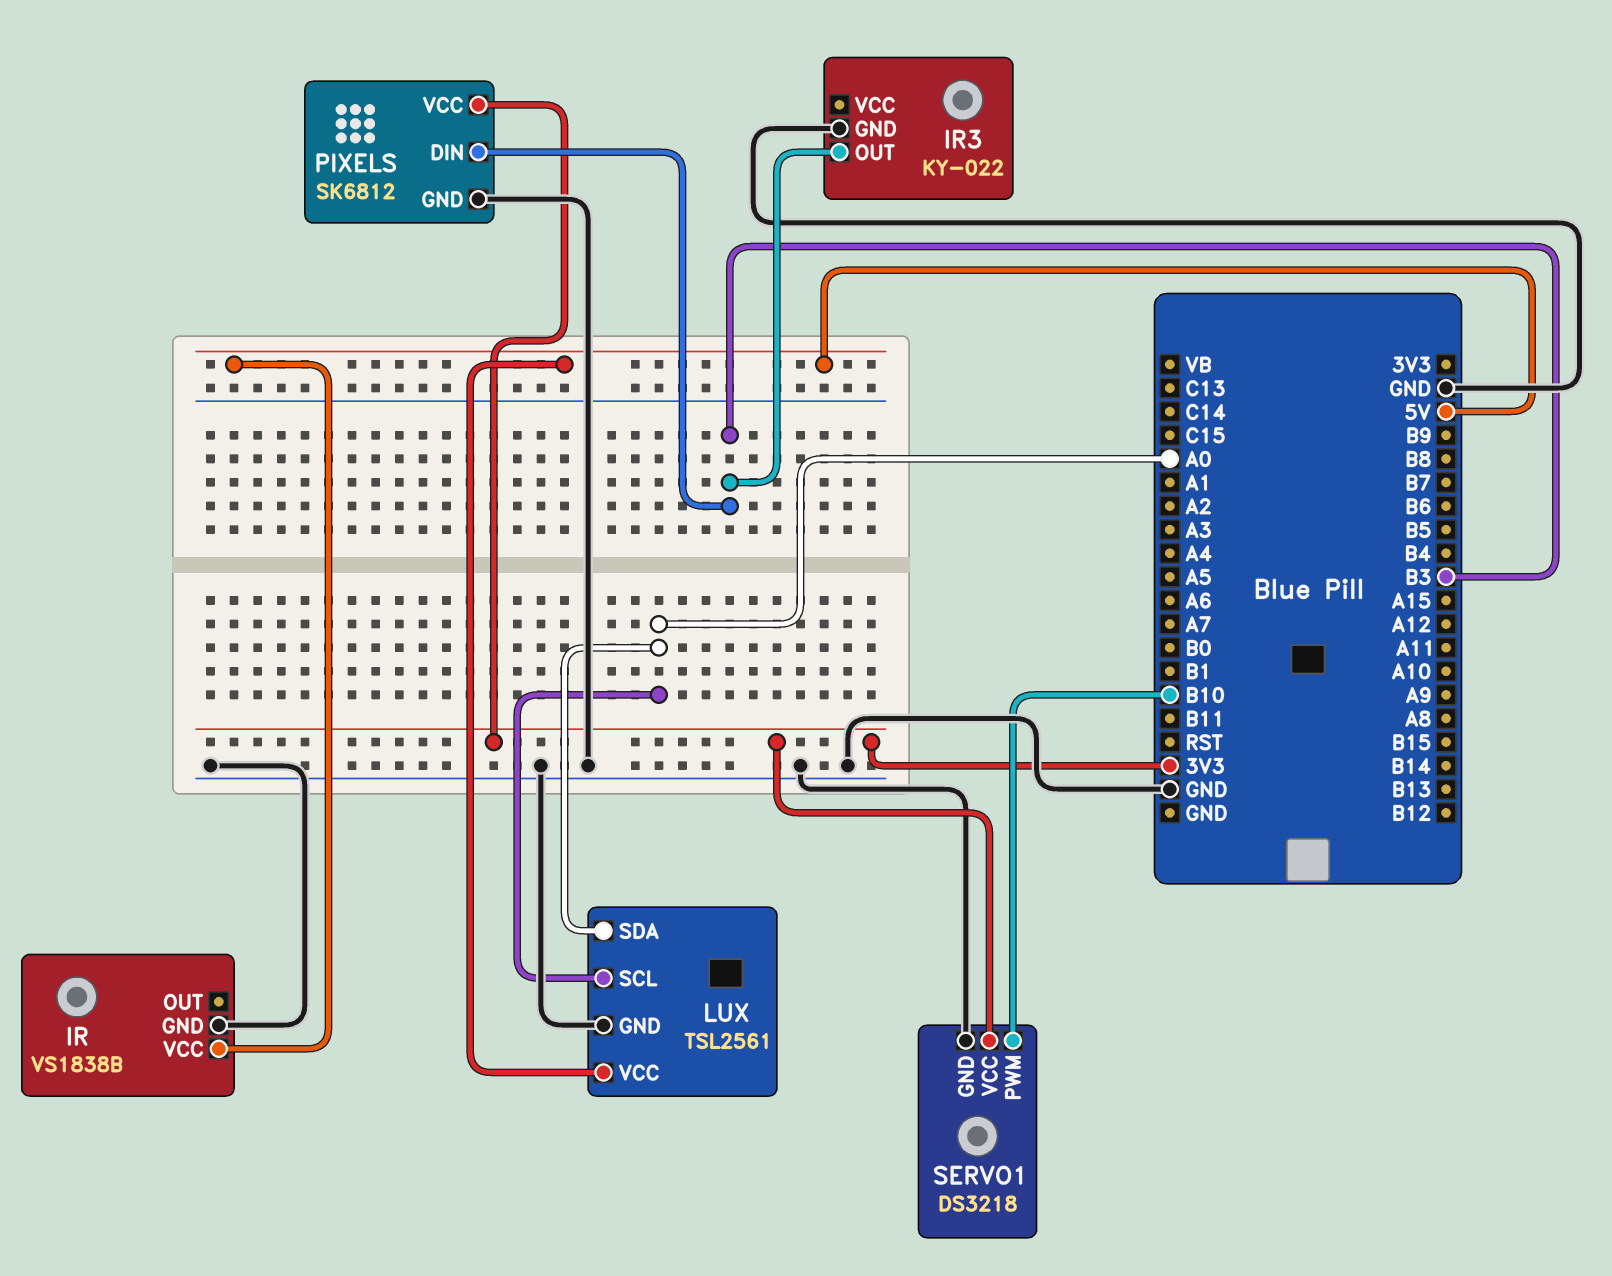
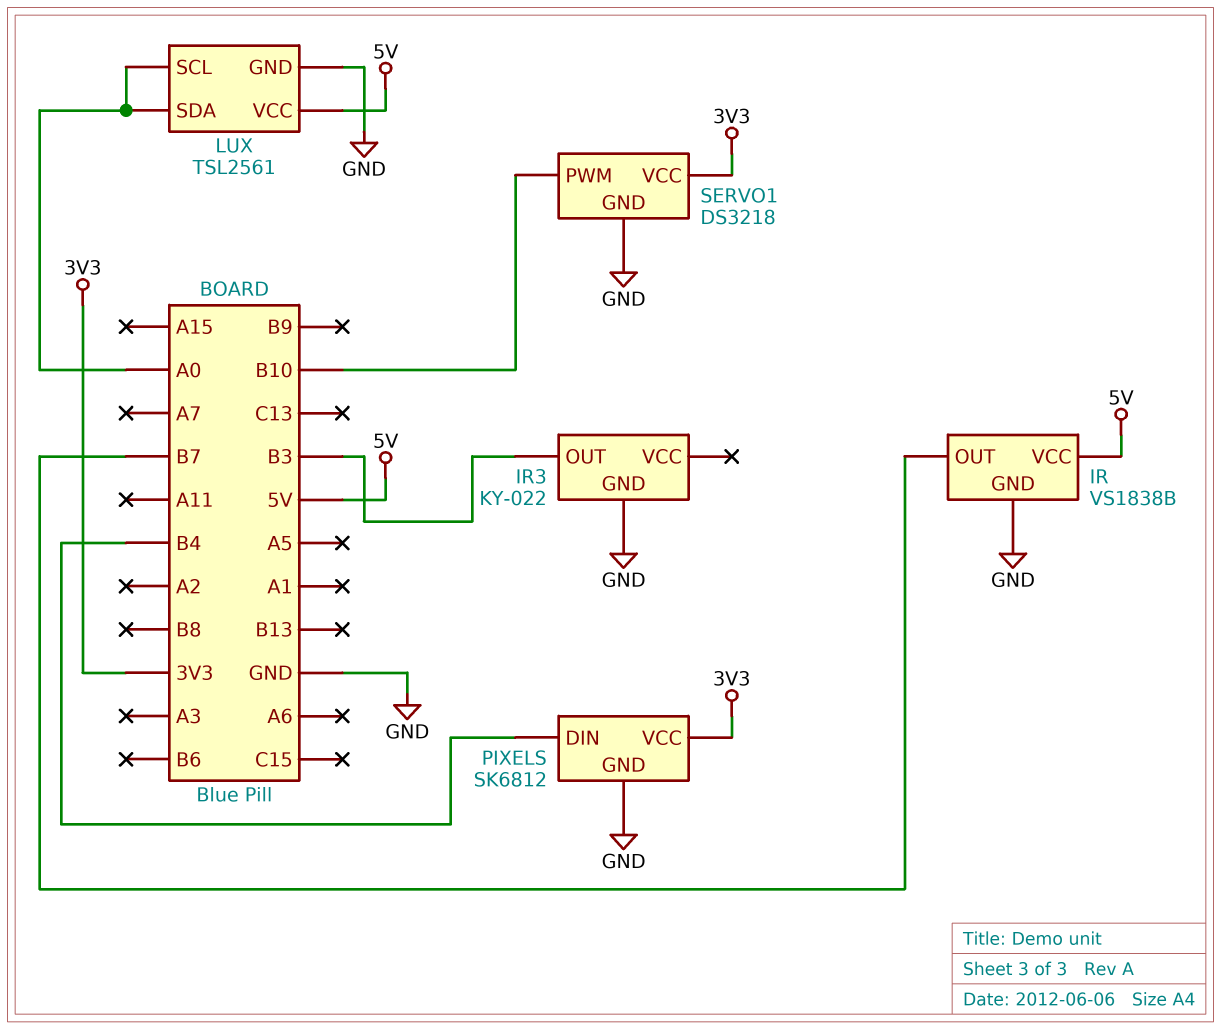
IR pin OUT: none -> B7
PIXELS pin DIN: B3 -> B4

